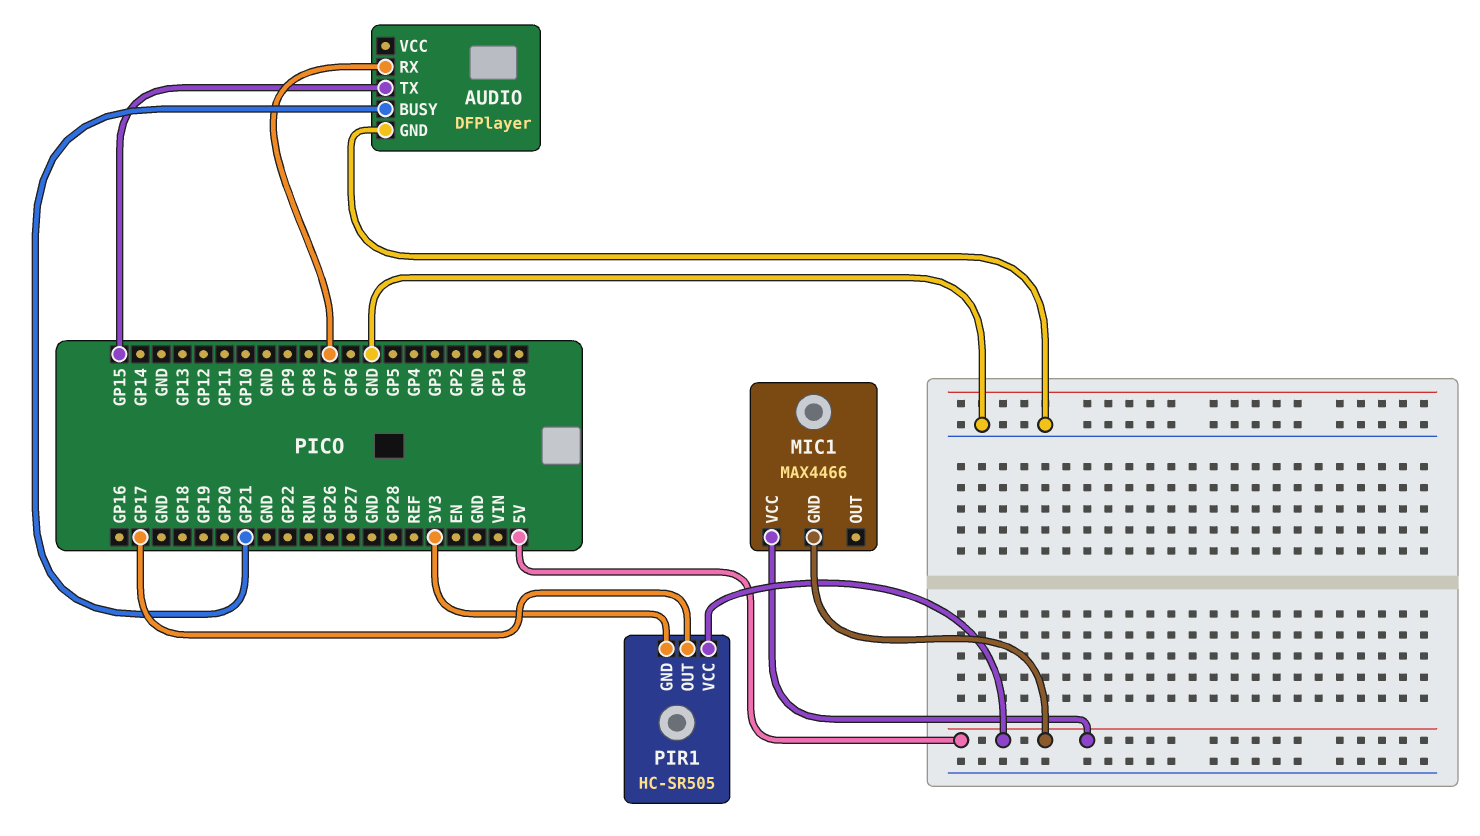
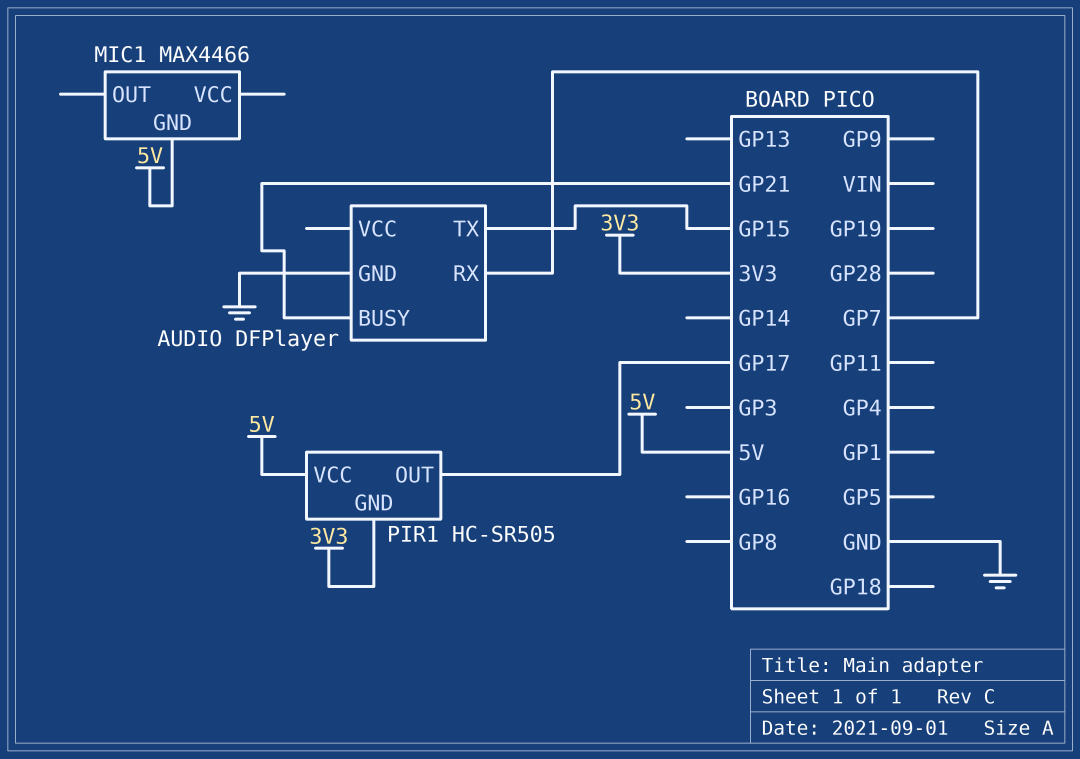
MIC1 pin VCC: 5V -> none

